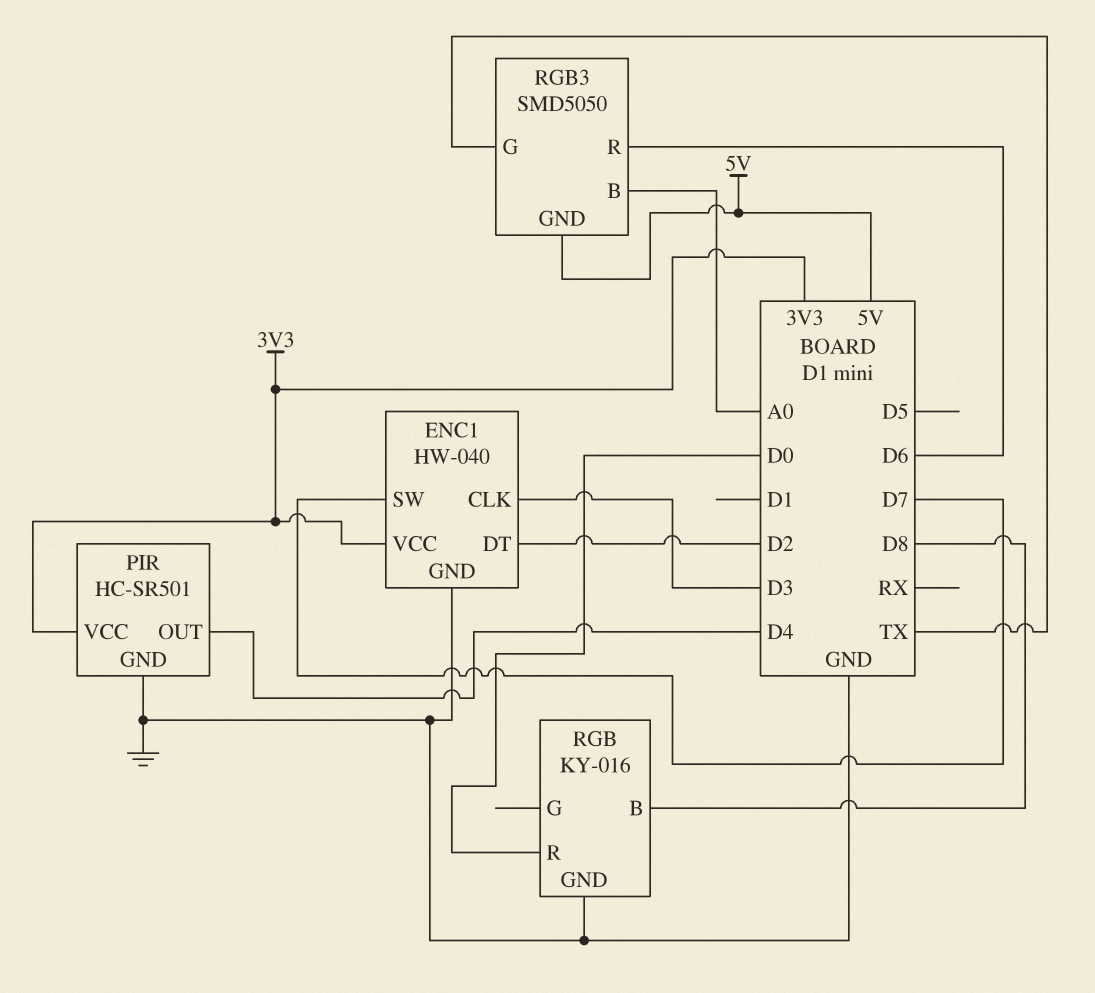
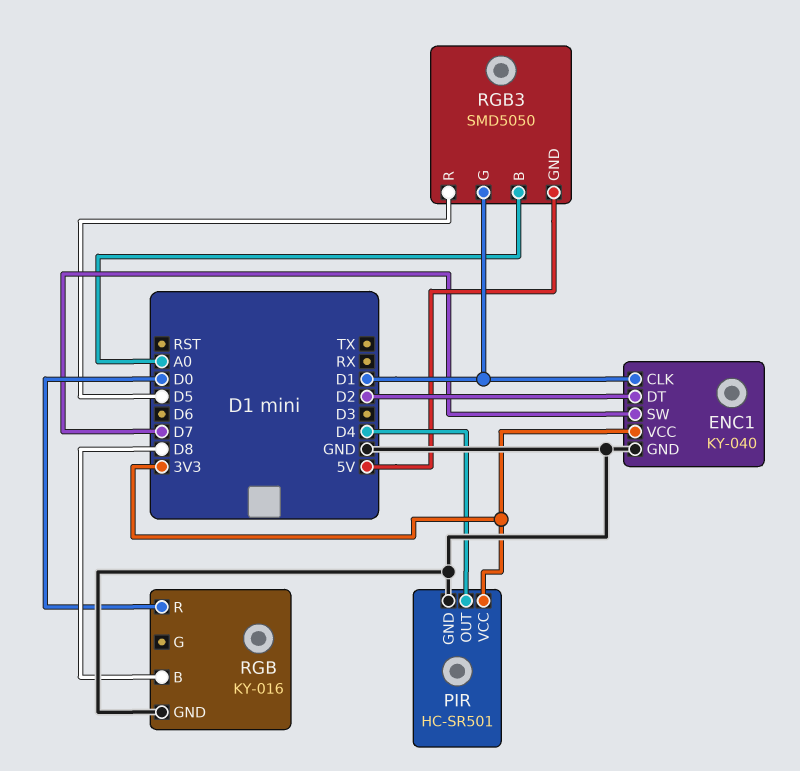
ENC1: HW-040 -> KY-040
ENC1 pin CLK: D3 -> D1
RGB3 pin G: TX -> D1
RGB3 pin R: D6 -> D5

